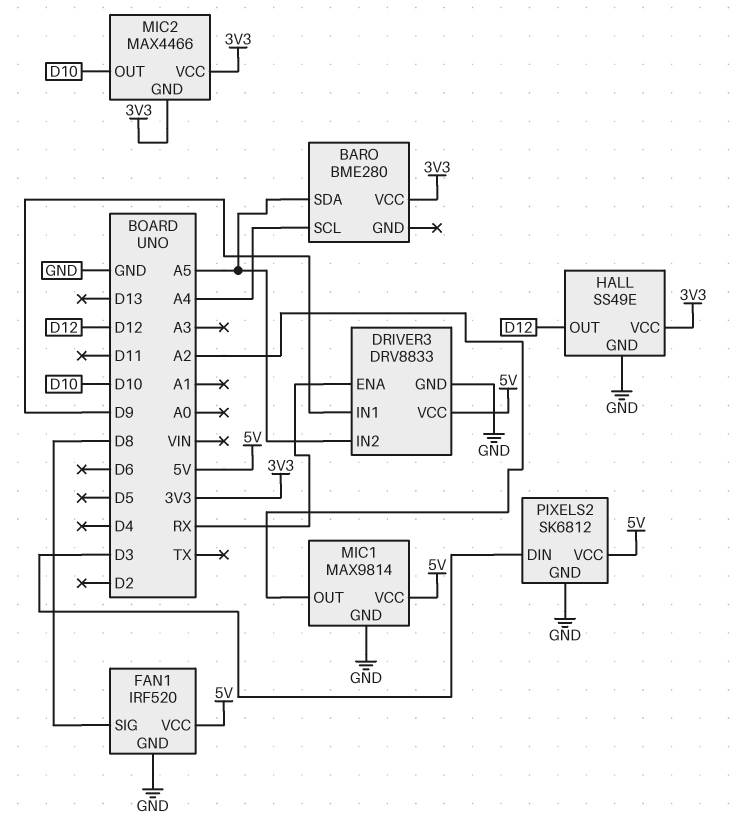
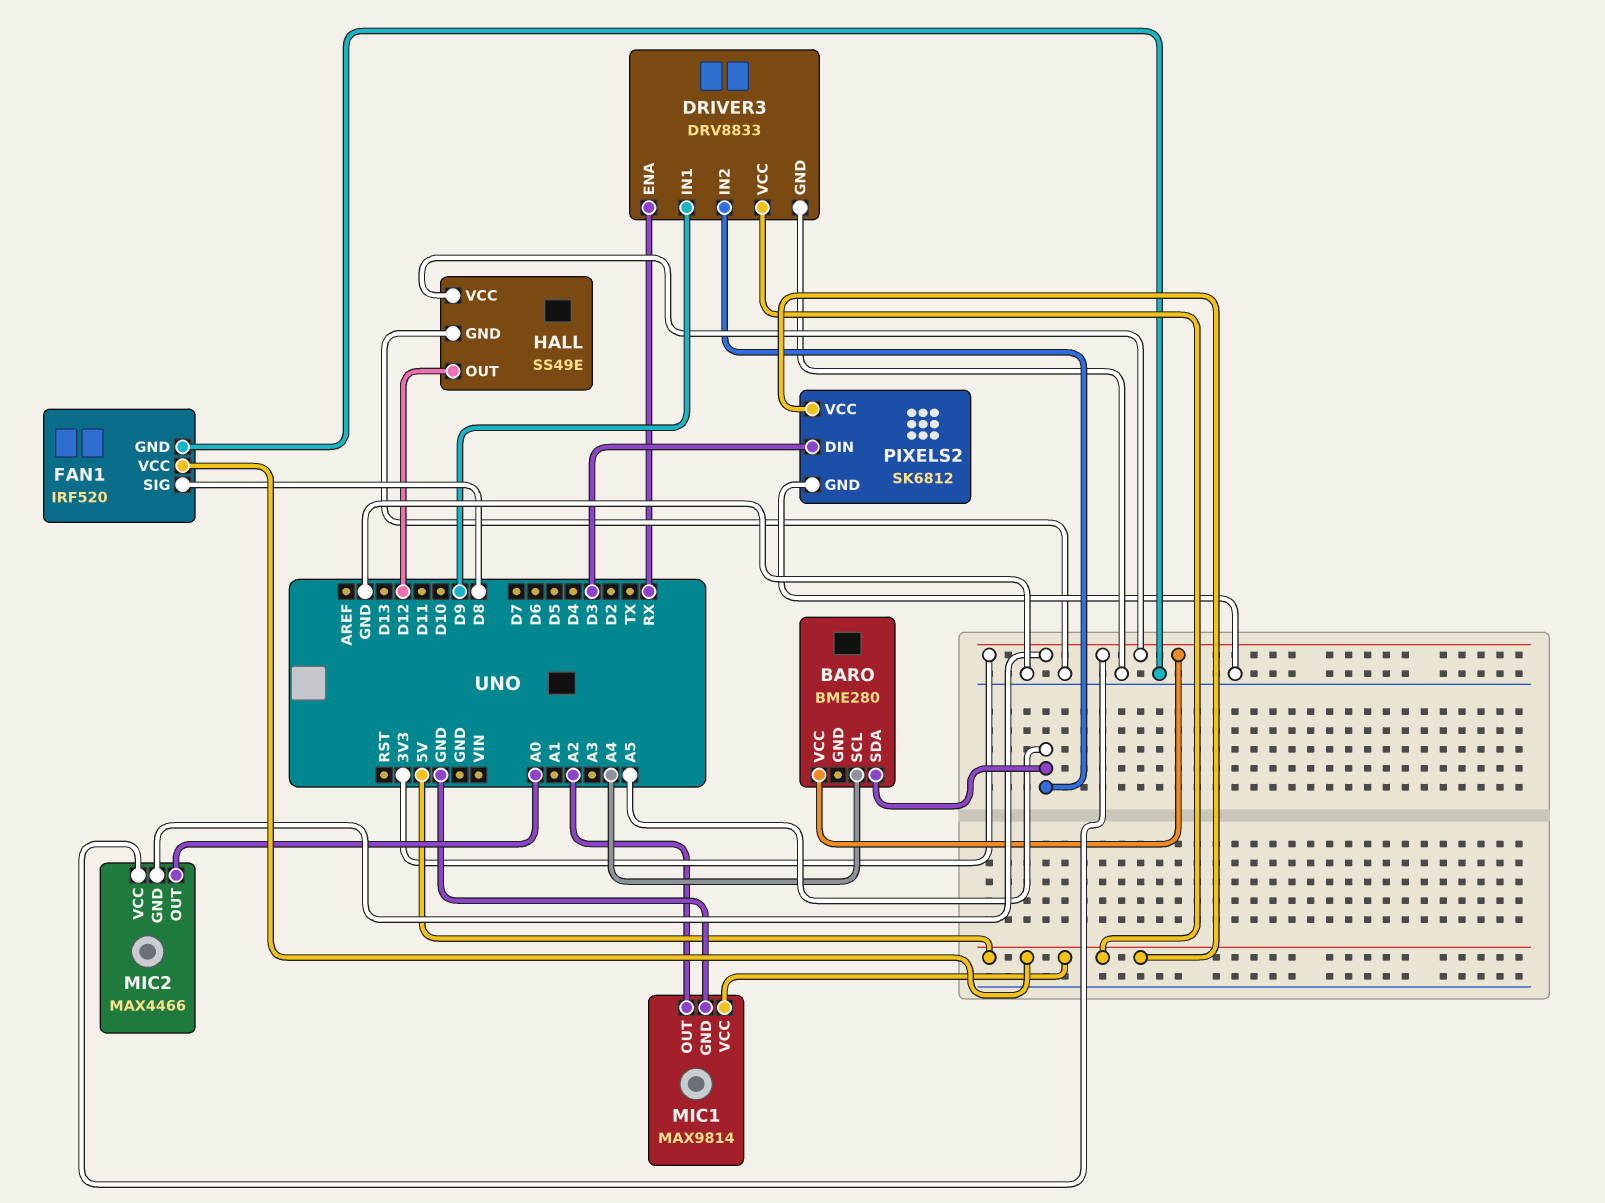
MIC2 pin OUT: D10 -> A0

